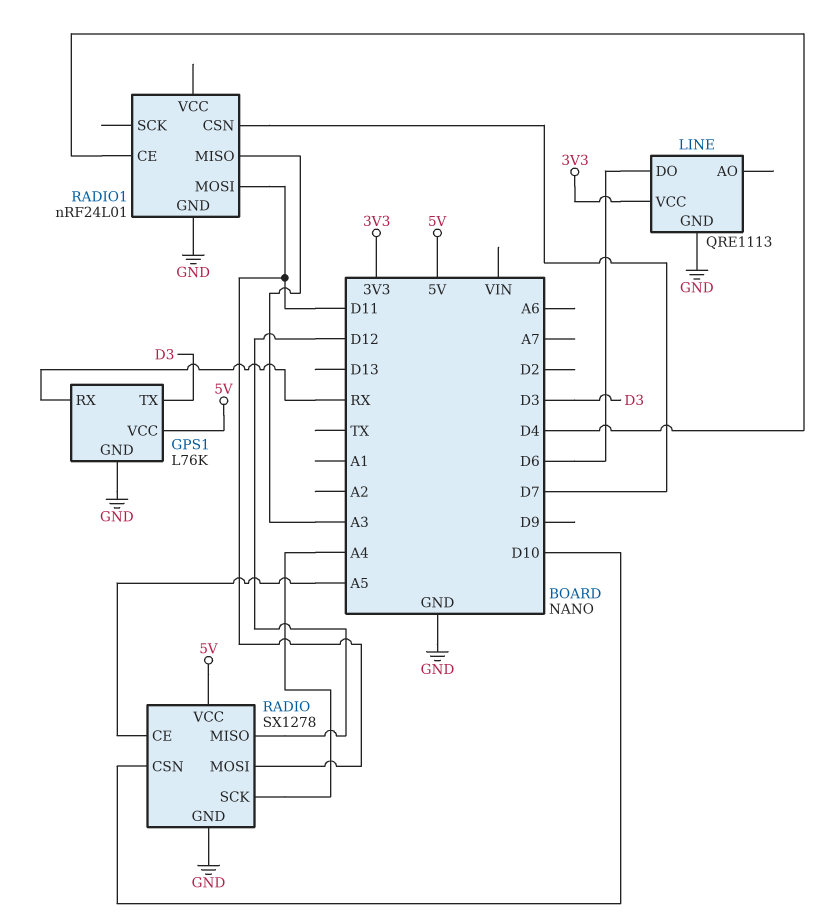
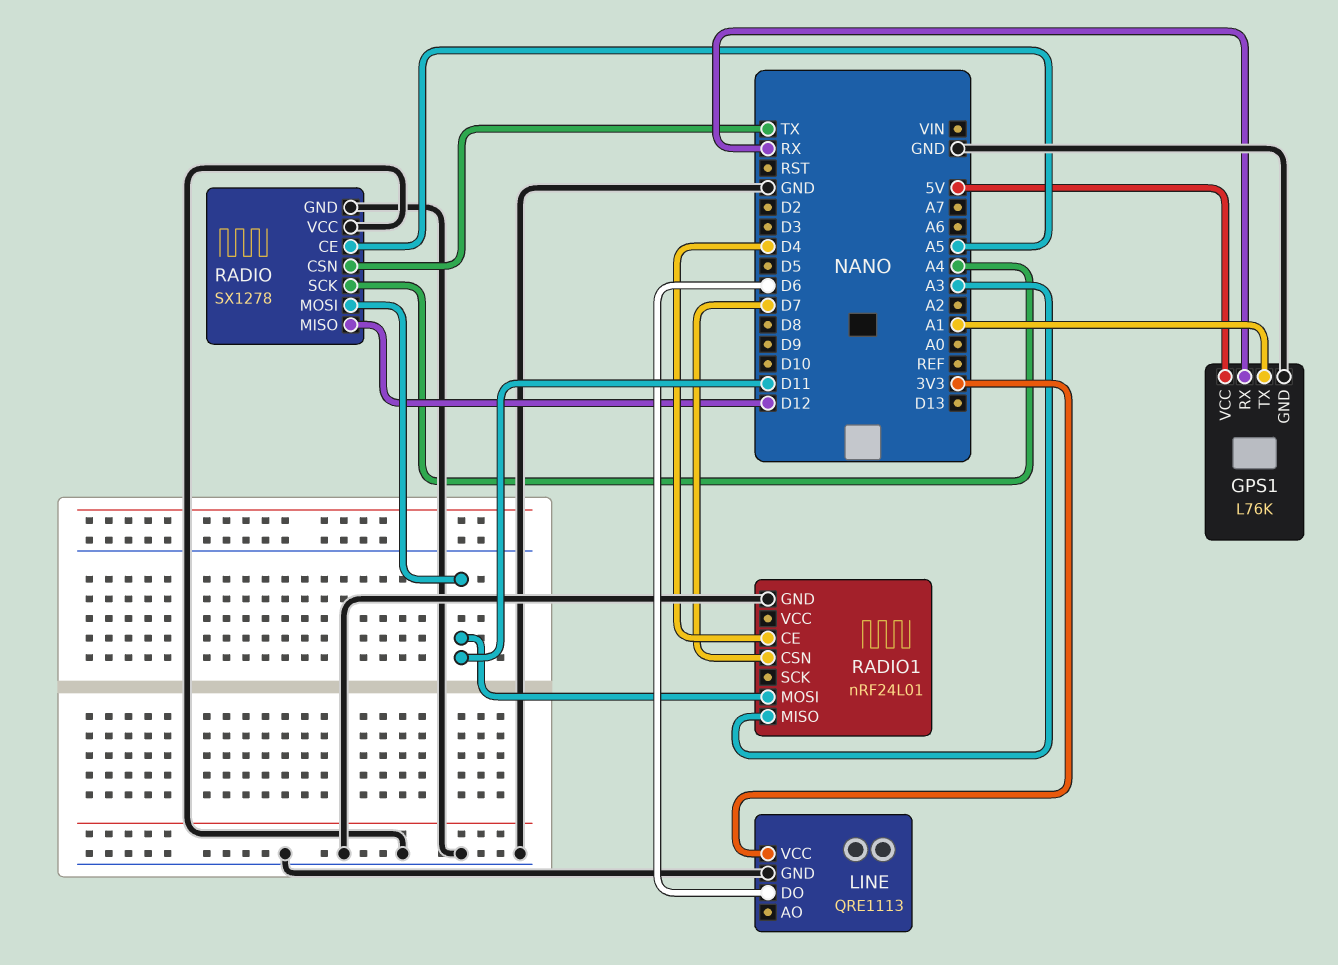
GPS1 pin TX: D3 -> A1
RADIO pin CSN: D10 -> TX
RADIO pin VCC: 5V -> GND

